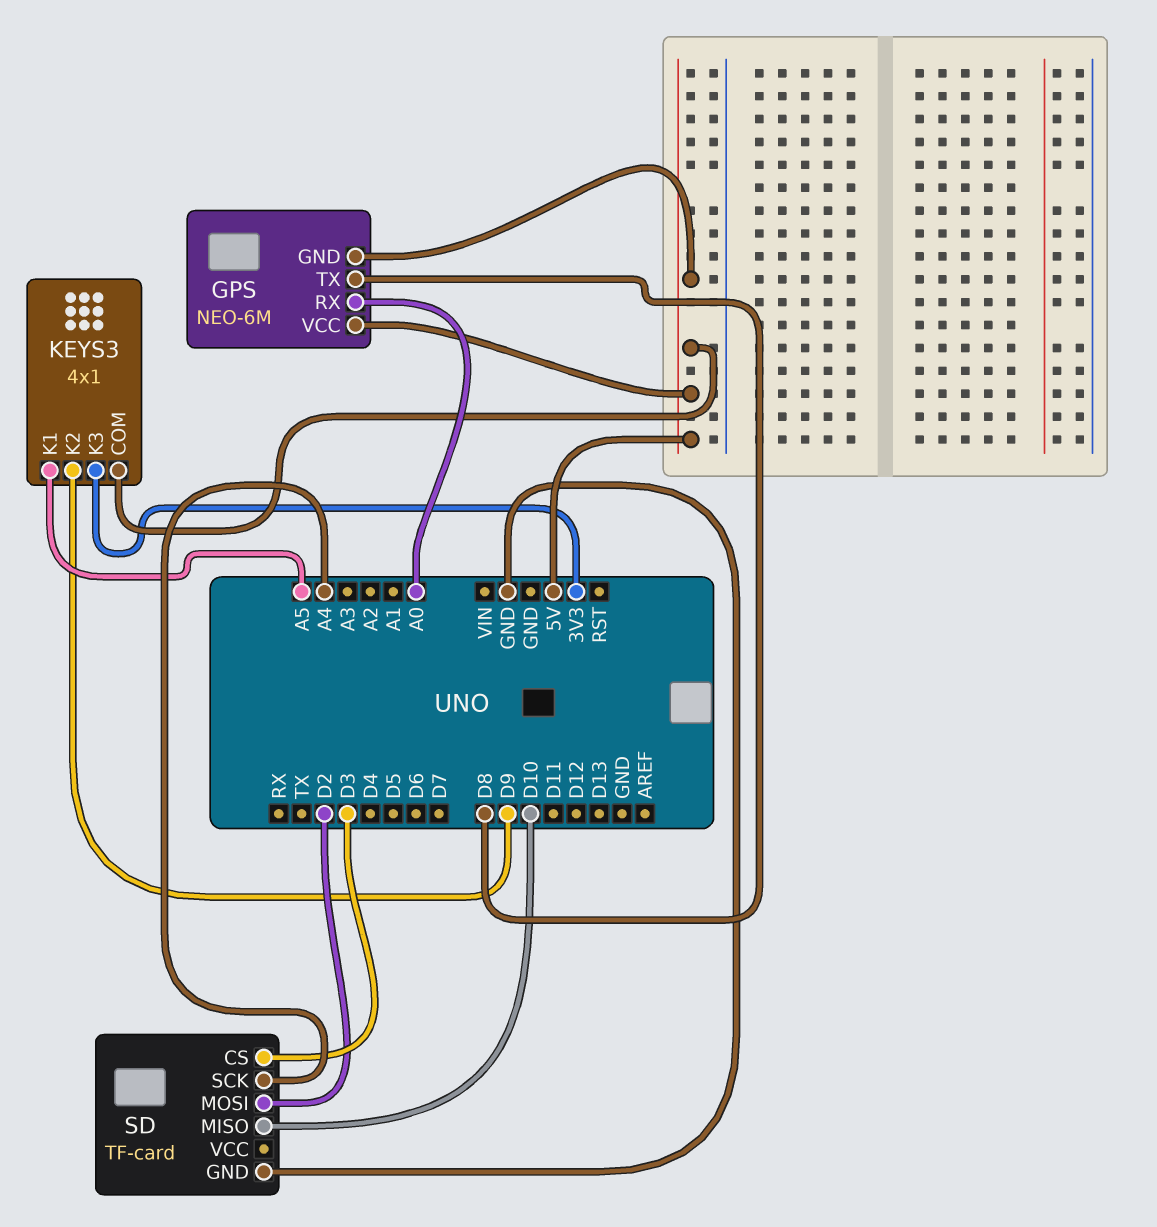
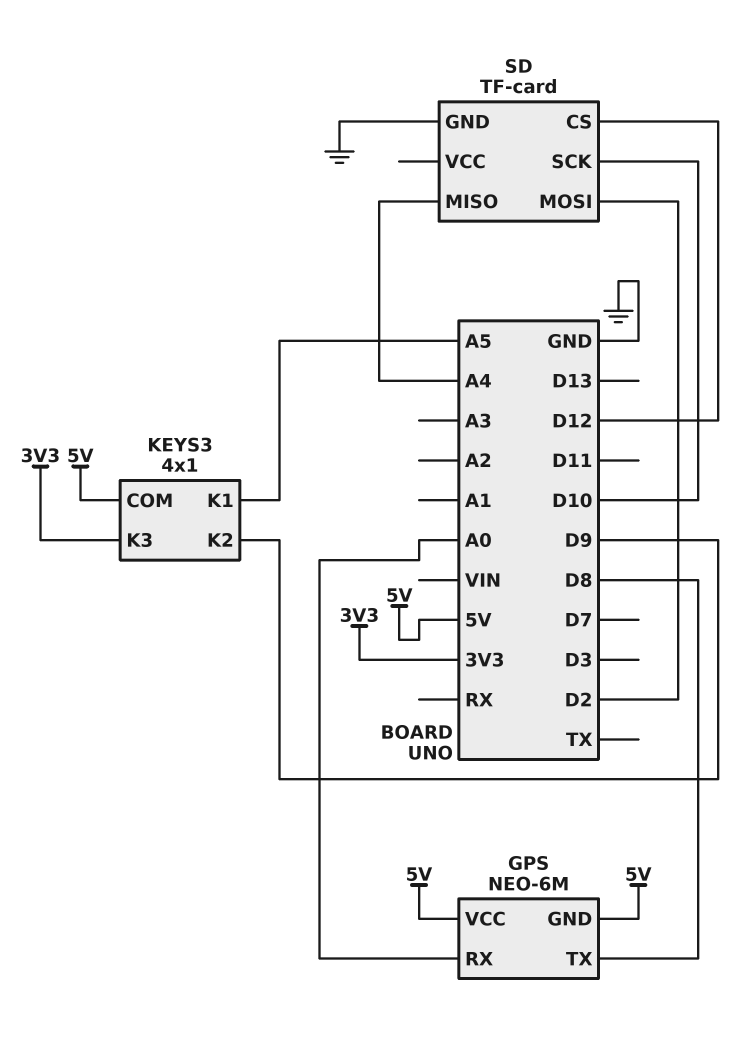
SD pin CS: D3 -> D12
SD pin MISO: D10 -> A4
SD pin SCK: A4 -> D10

